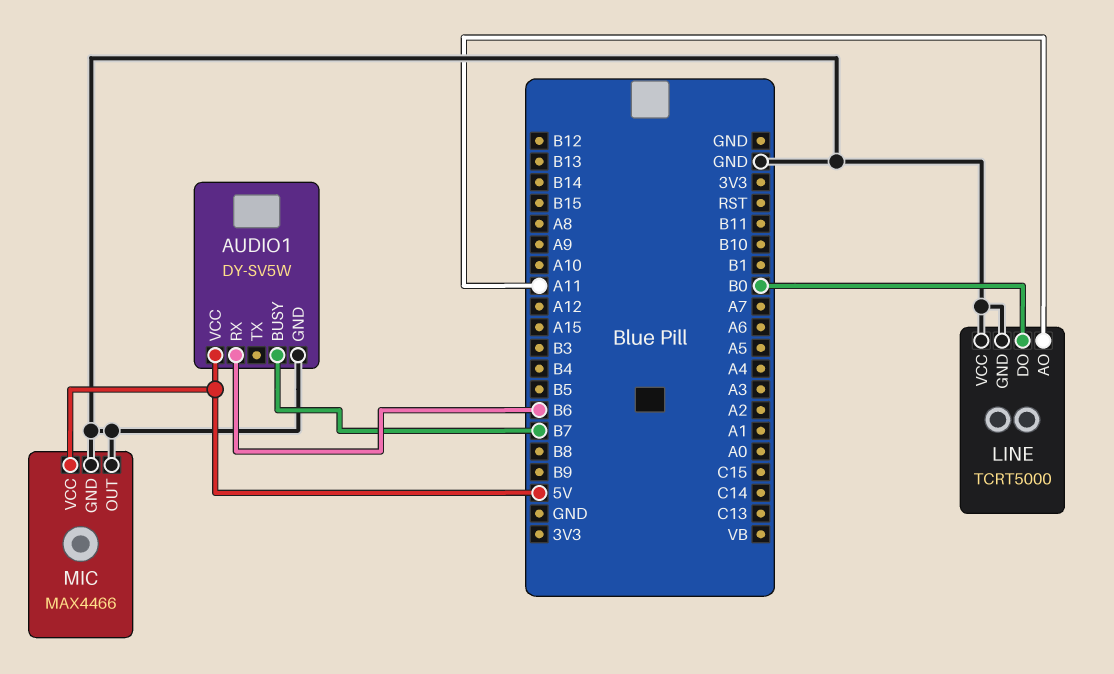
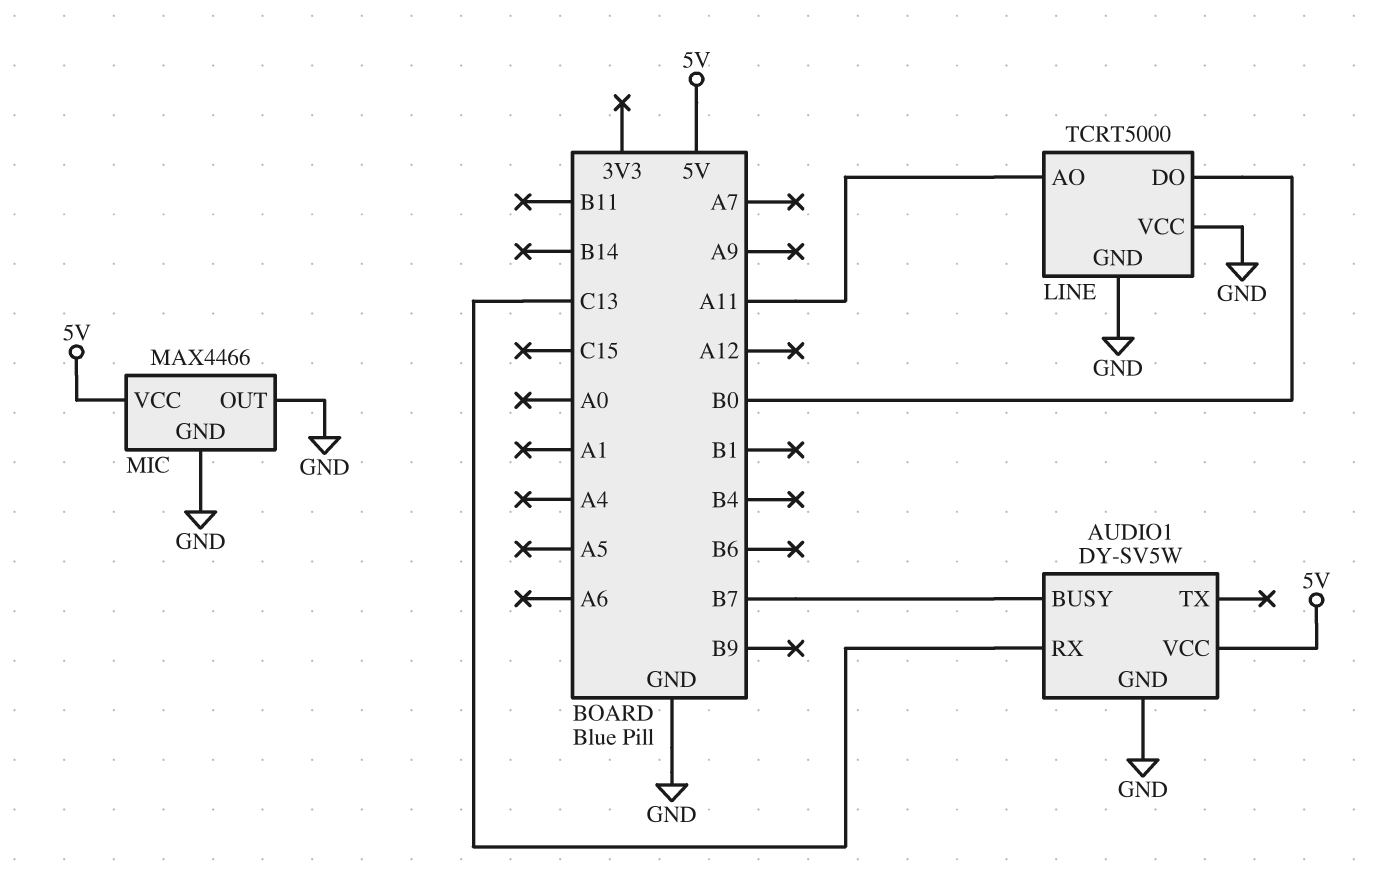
AUDIO1 pin RX: B6 -> C13

